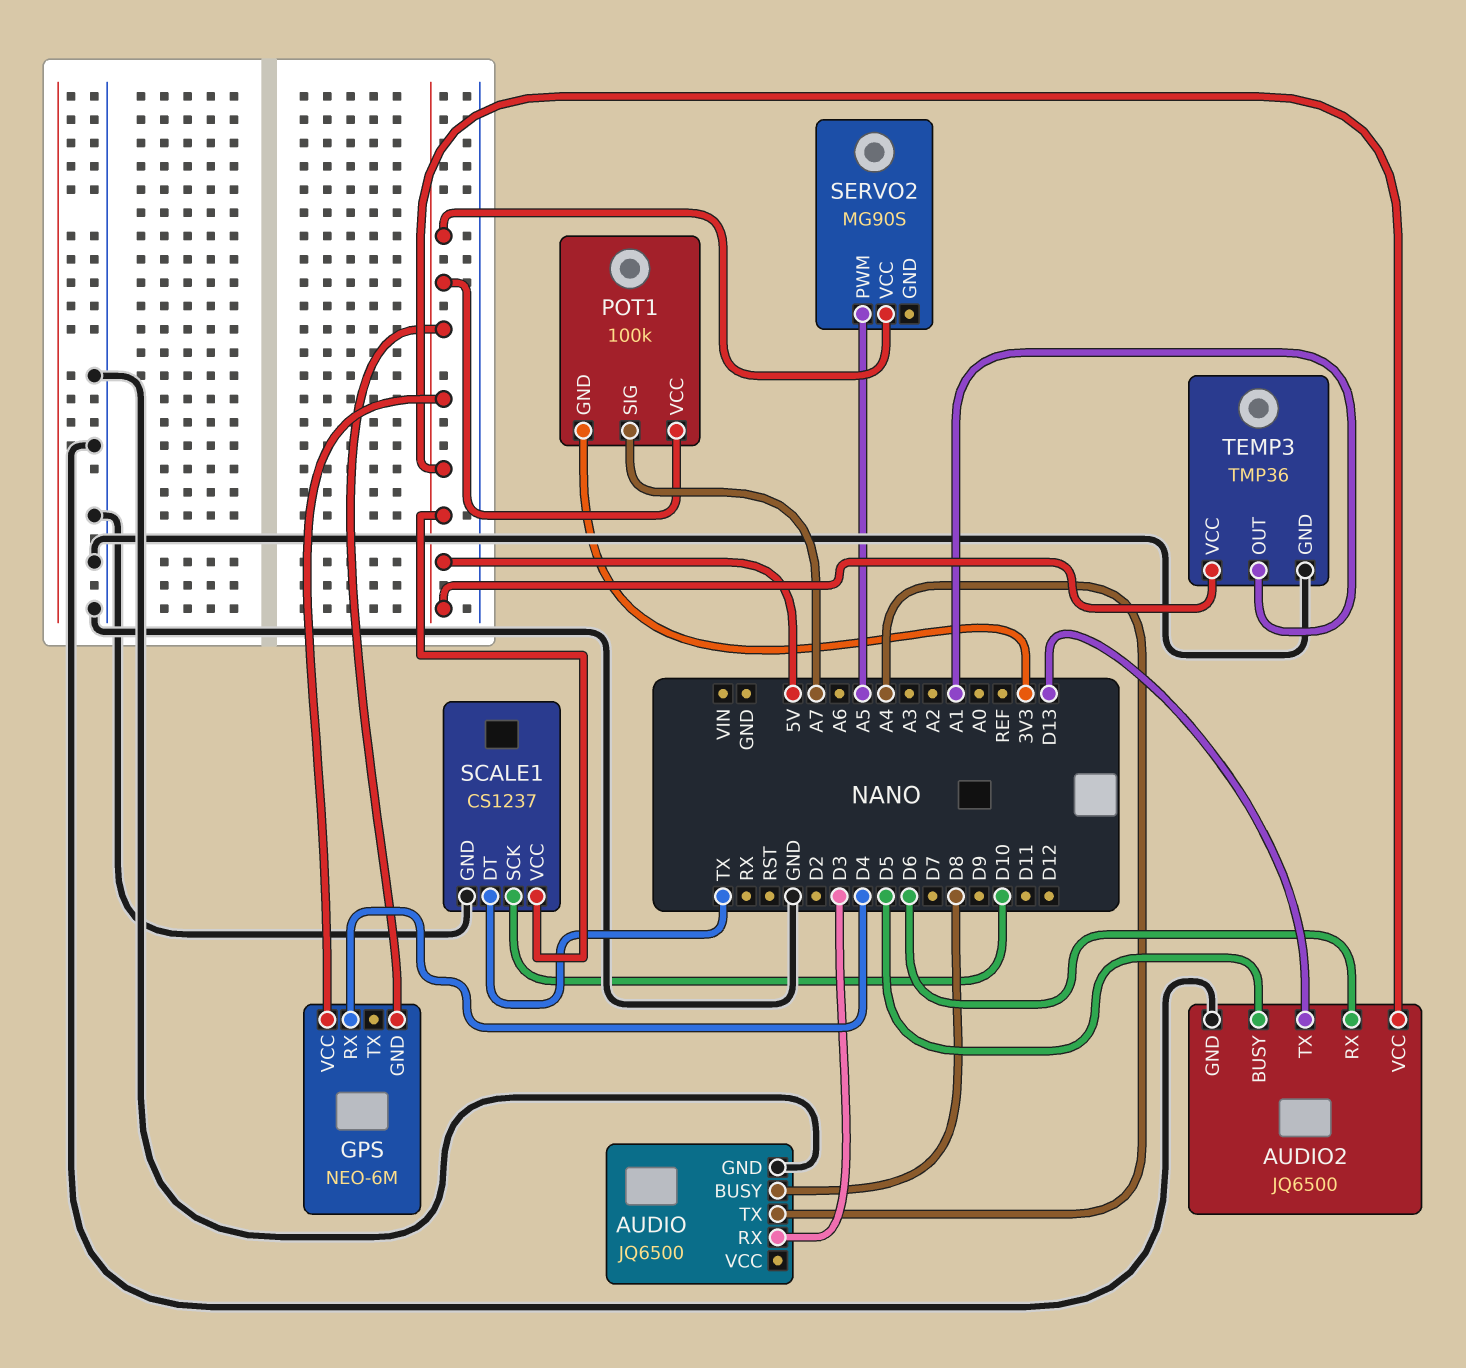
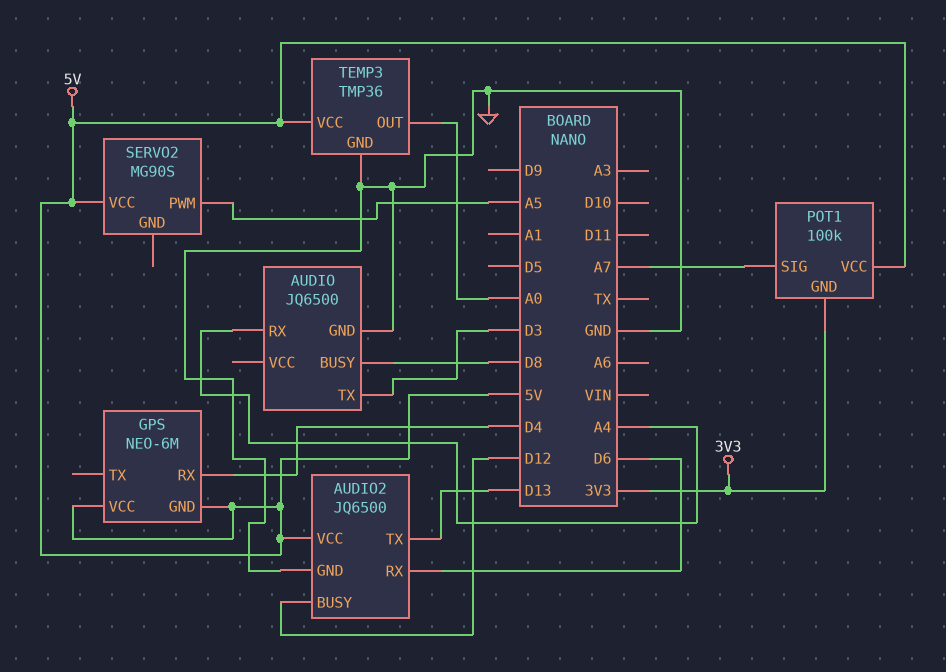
AUDIO pin RX: D3 -> A4
AUDIO pin TX: A4 -> D3
AUDIO2 pin BUSY: D5 -> D12
SCALE1: CS1237 -> none
SCALE1 pin DT: TX -> none
SCALE1 pin GND: GND -> none
SCALE1 pin SCK: D10 -> none
SCALE1 pin VCC: 5V -> none
TEMP3 pin OUT: A1 -> A0

